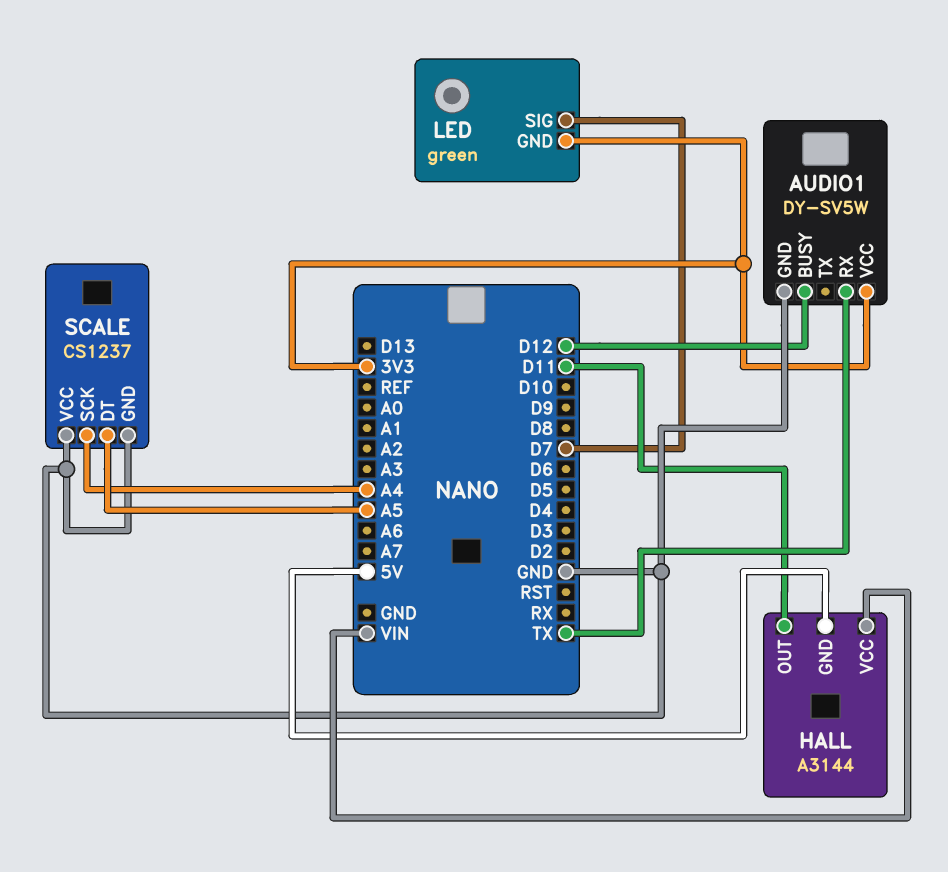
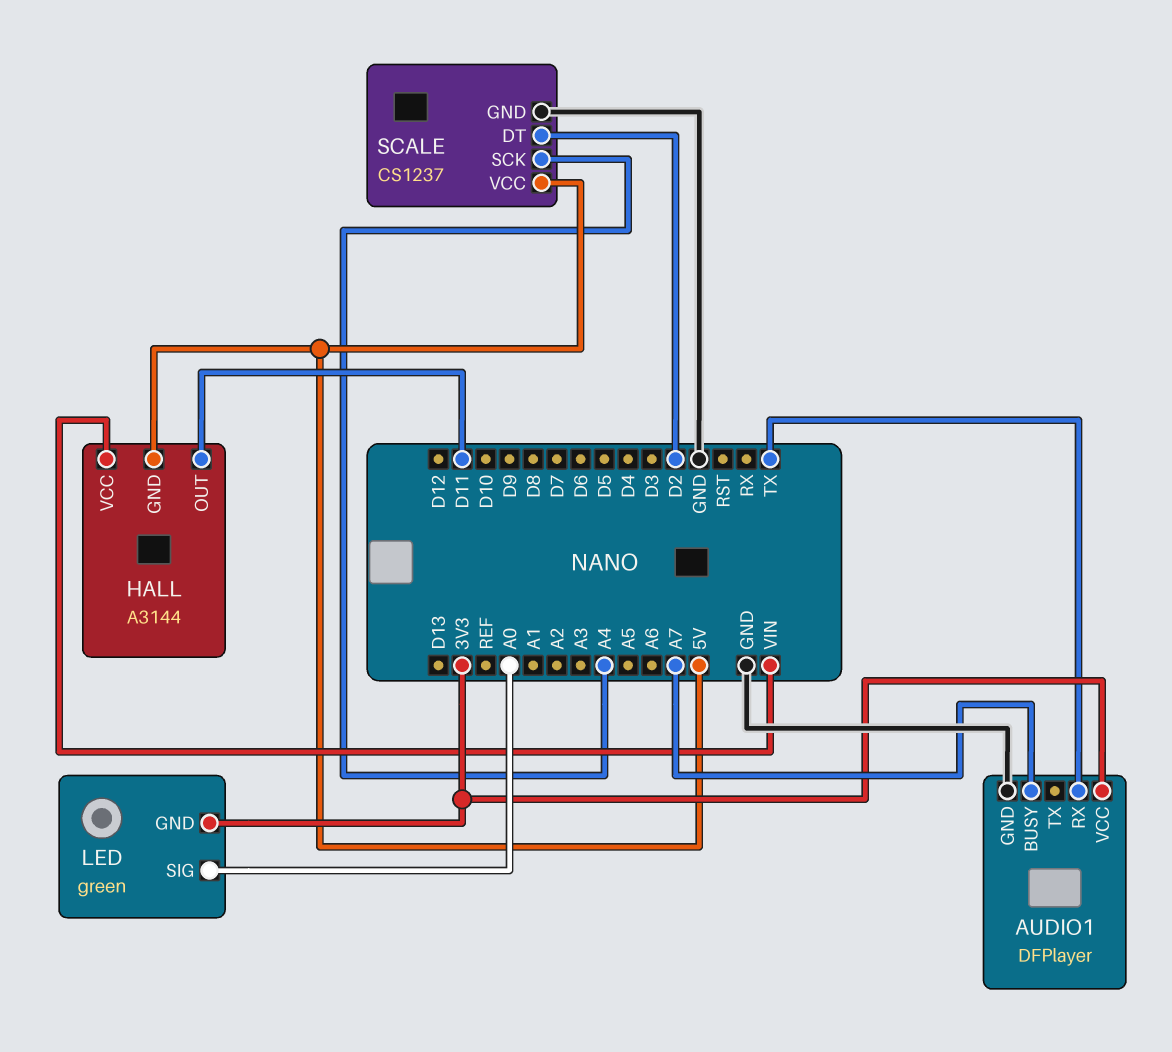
AUDIO1: DY-SV5W -> DFPlayer
AUDIO1 pin BUSY: D12 -> A7
LED pin SIG: D7 -> A0
SCALE pin DT: A5 -> D2
SCALE pin VCC: GND -> 5V

